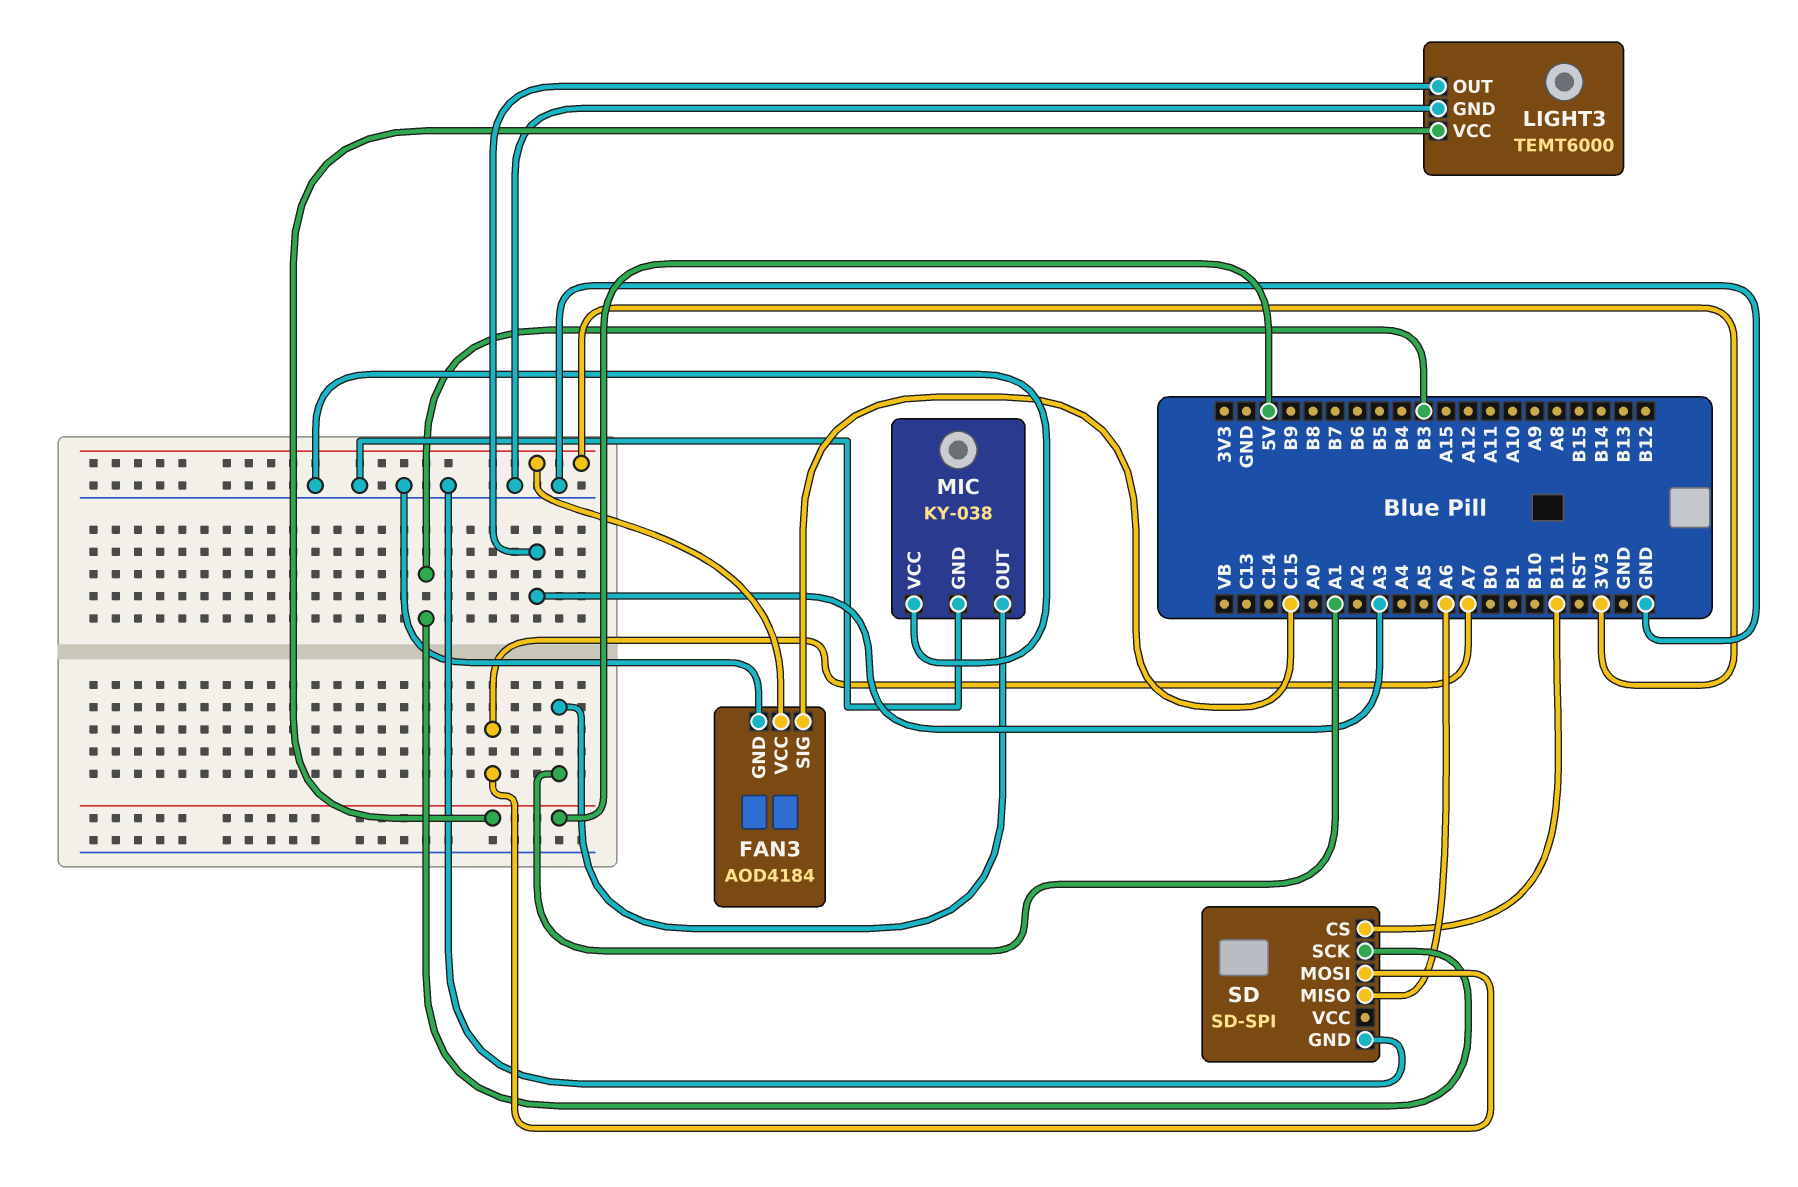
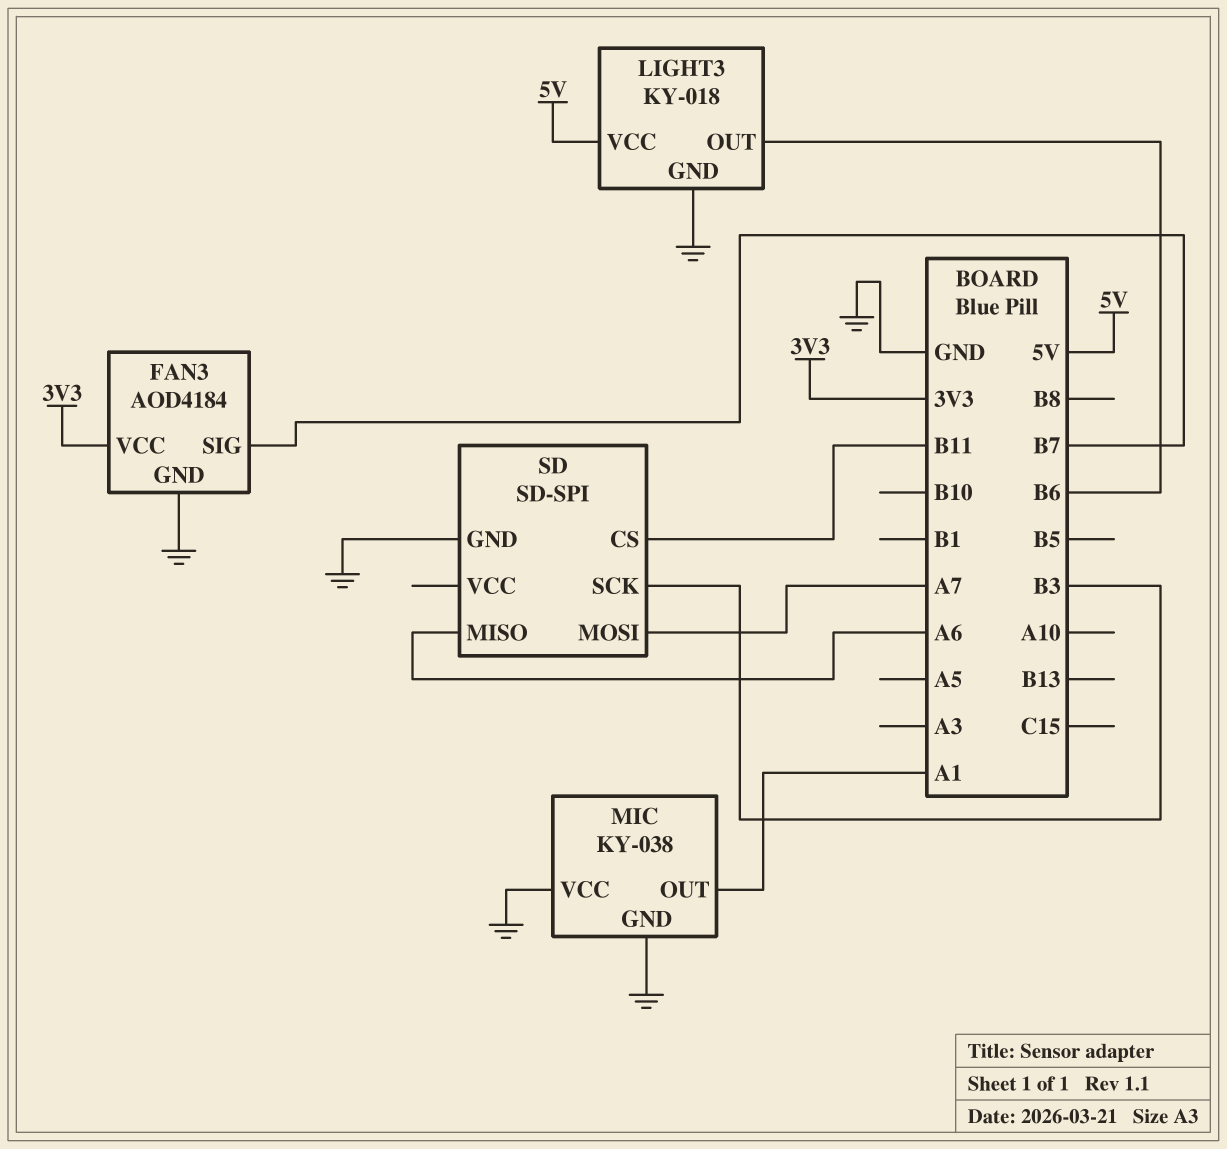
FAN3 pin SIG: C15 -> B7
LIGHT3: TEMT6000 -> KY-018
LIGHT3 pin OUT: A3 -> B6

